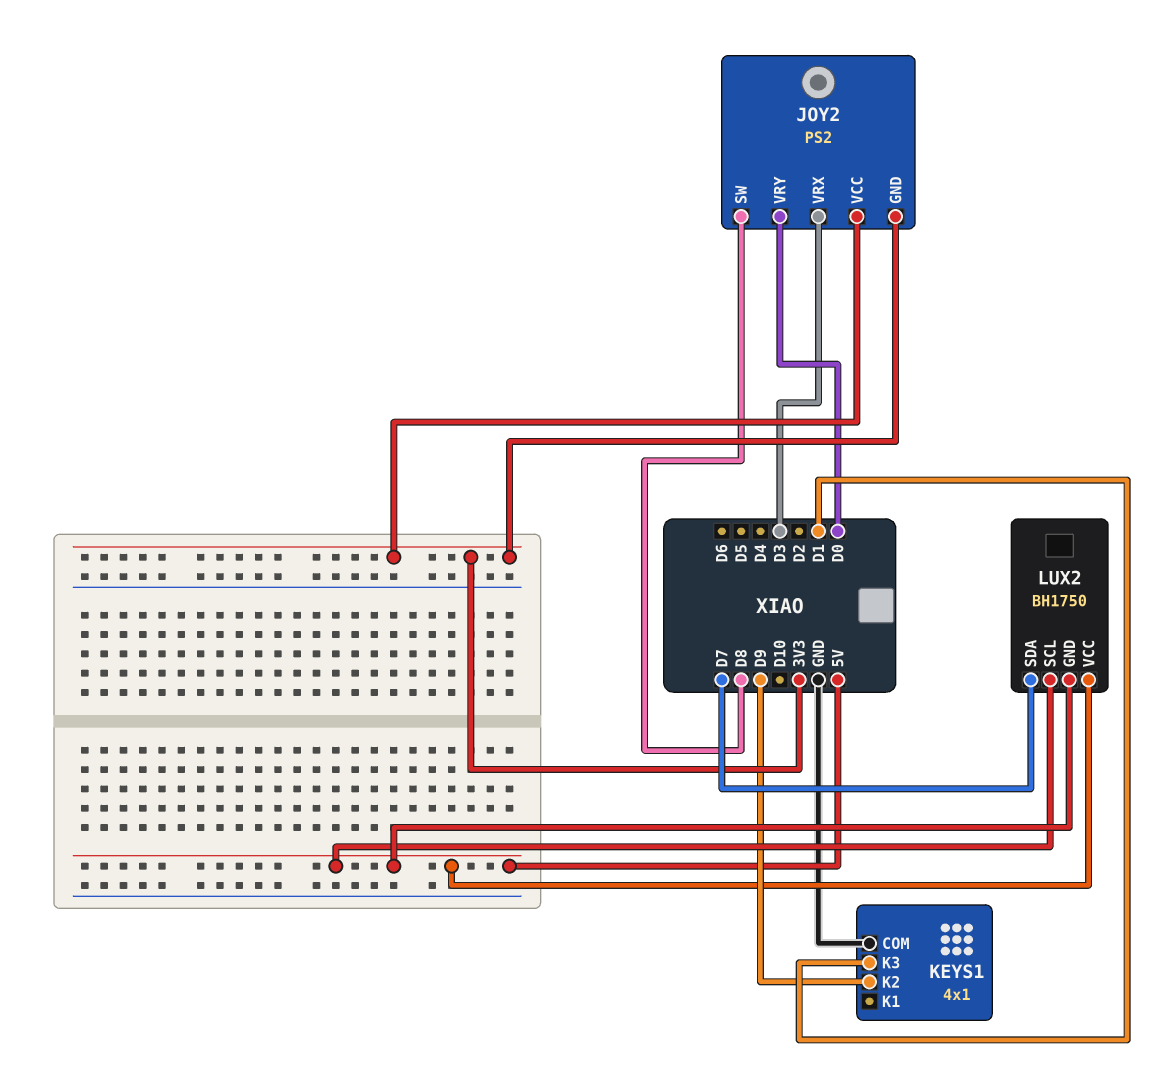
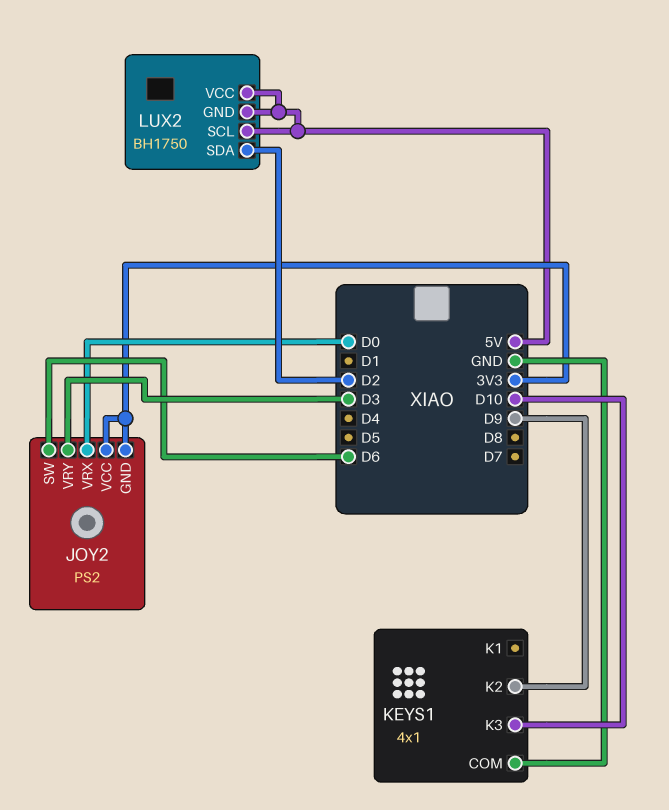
JOY2 pin SW: D8 -> D6
JOY2 pin VRX: D3 -> D0
JOY2 pin VRY: D0 -> D3
KEYS1 pin K3: D1 -> D10
LUX2 pin SDA: D7 -> D2

